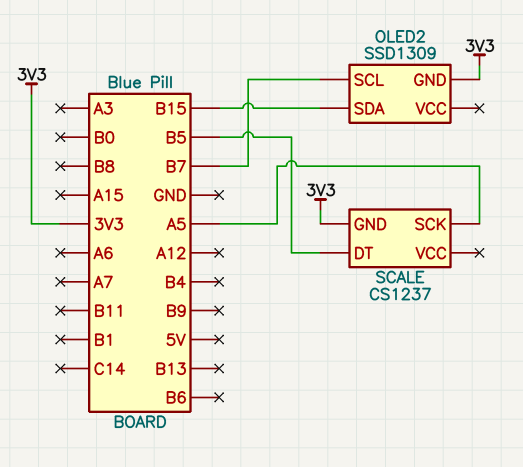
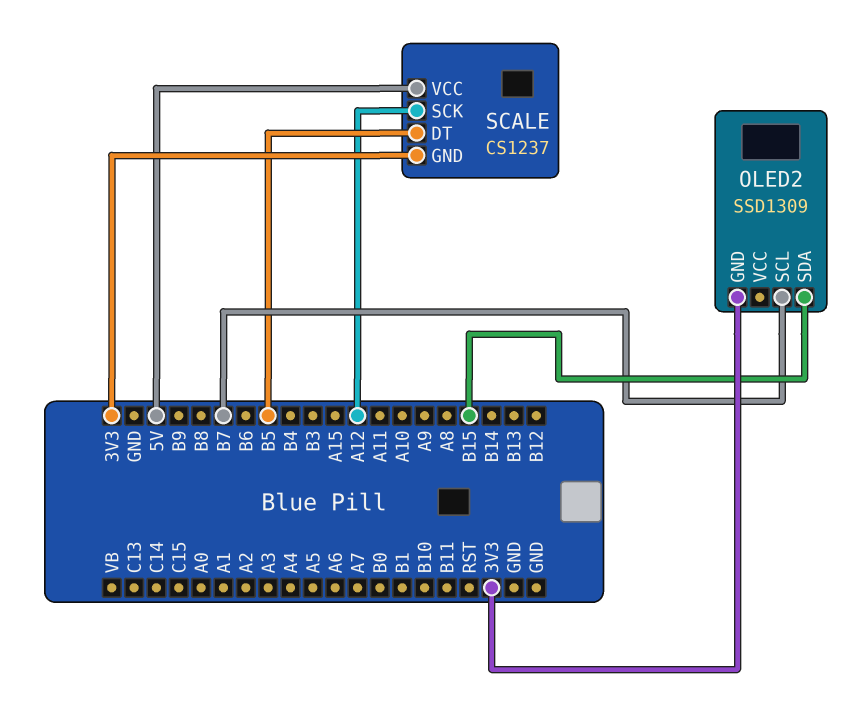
SCALE pin SCK: A5 -> A12
SCALE pin VCC: none -> 5V

